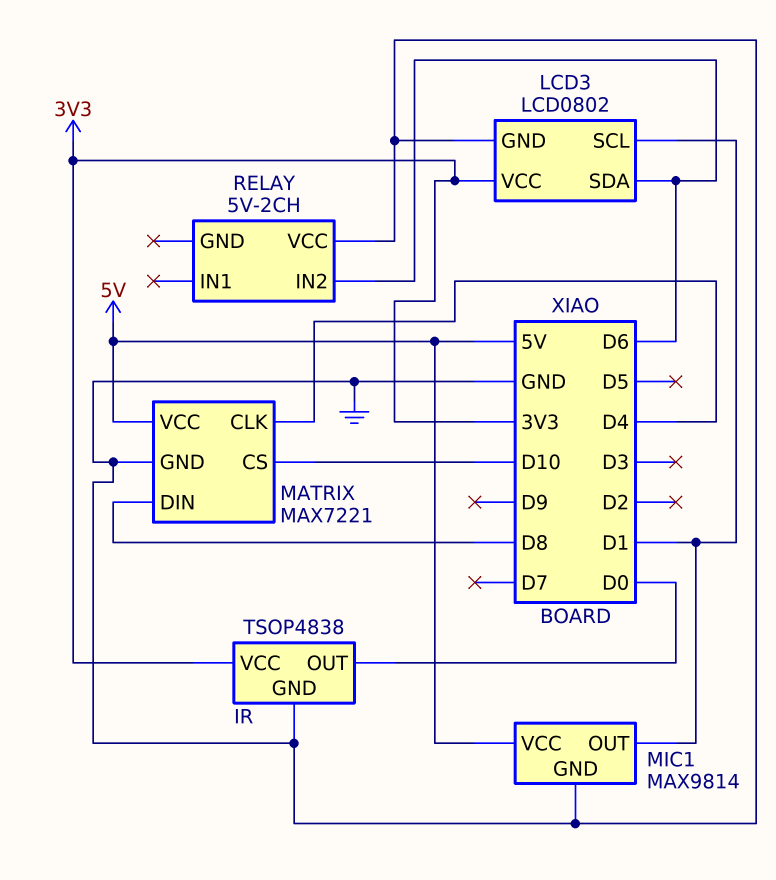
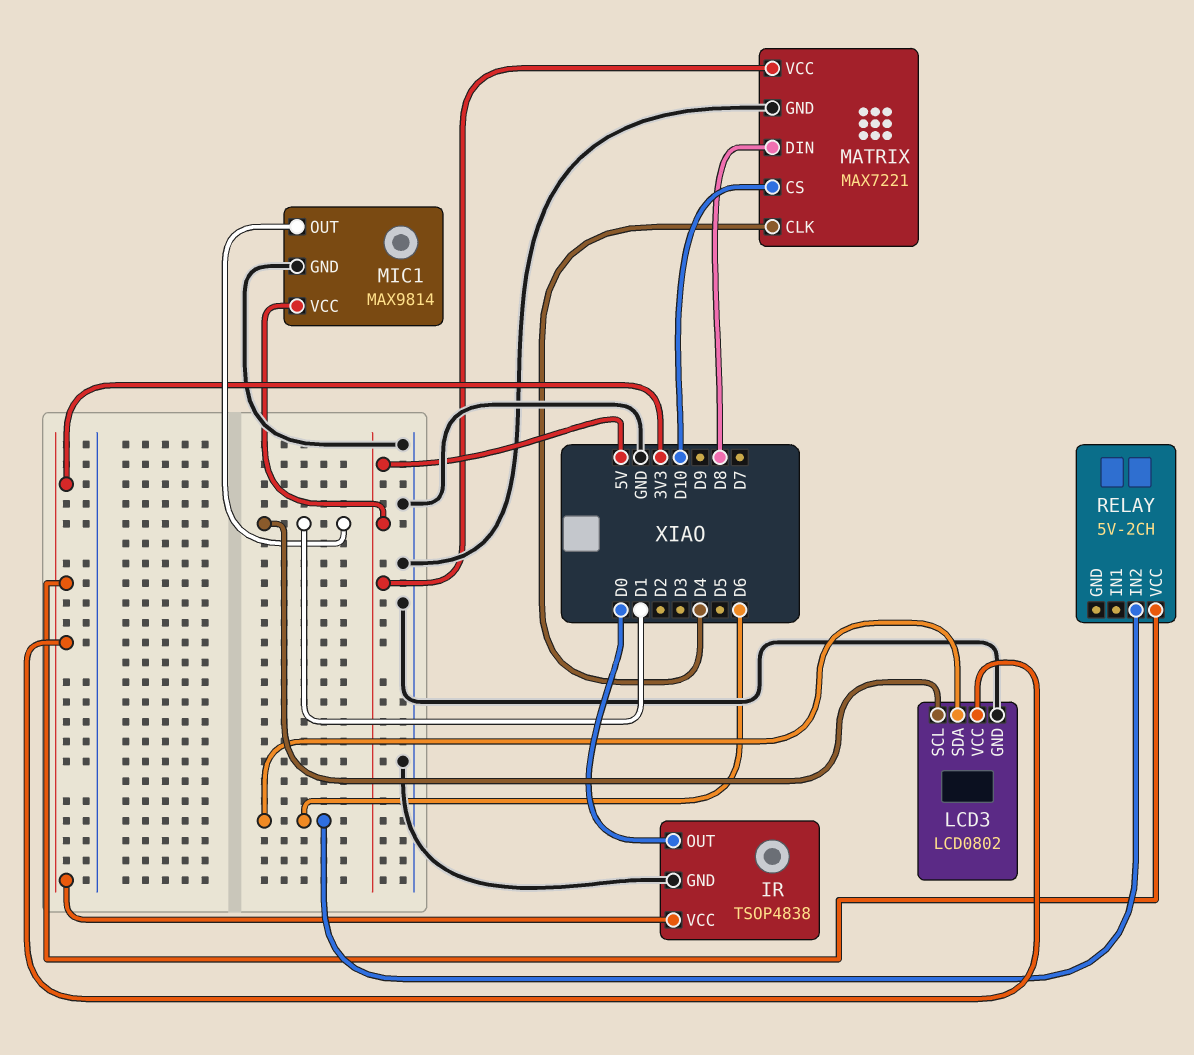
RELAY pin VCC: GND -> 3V3

